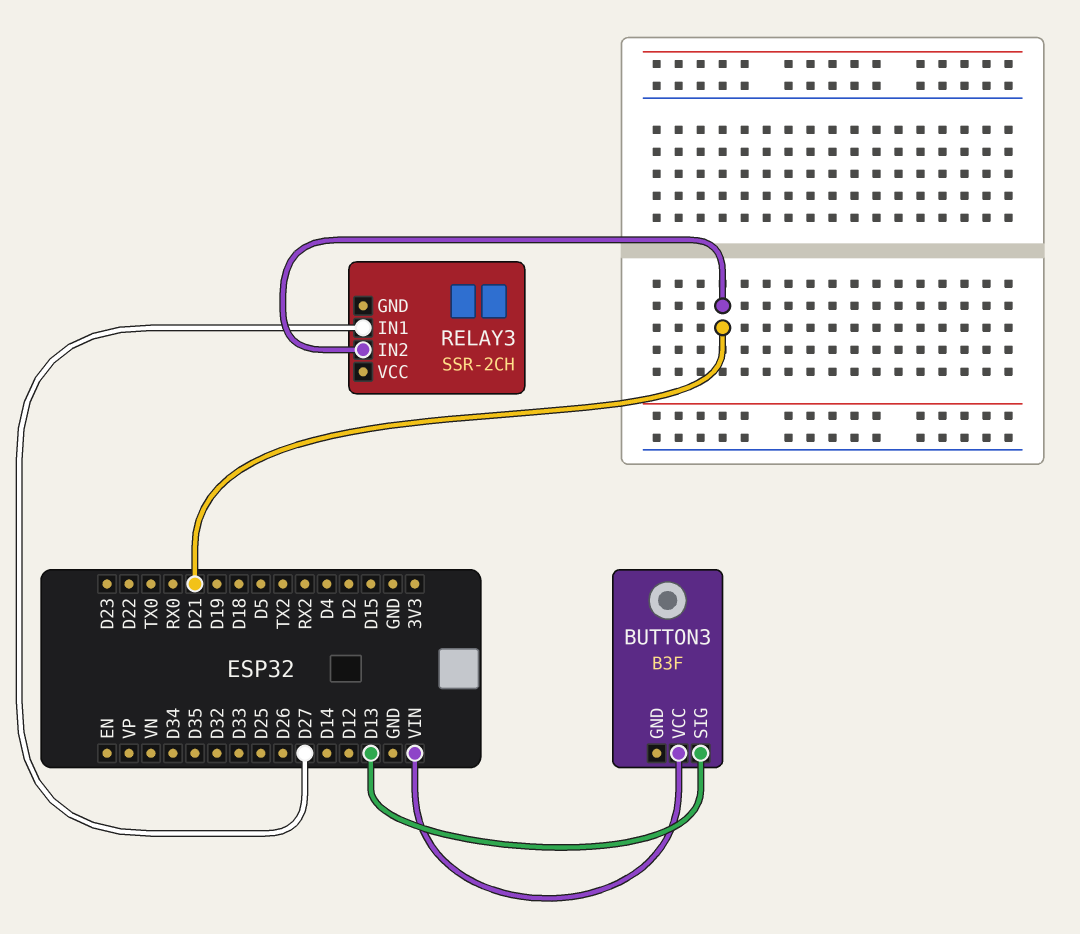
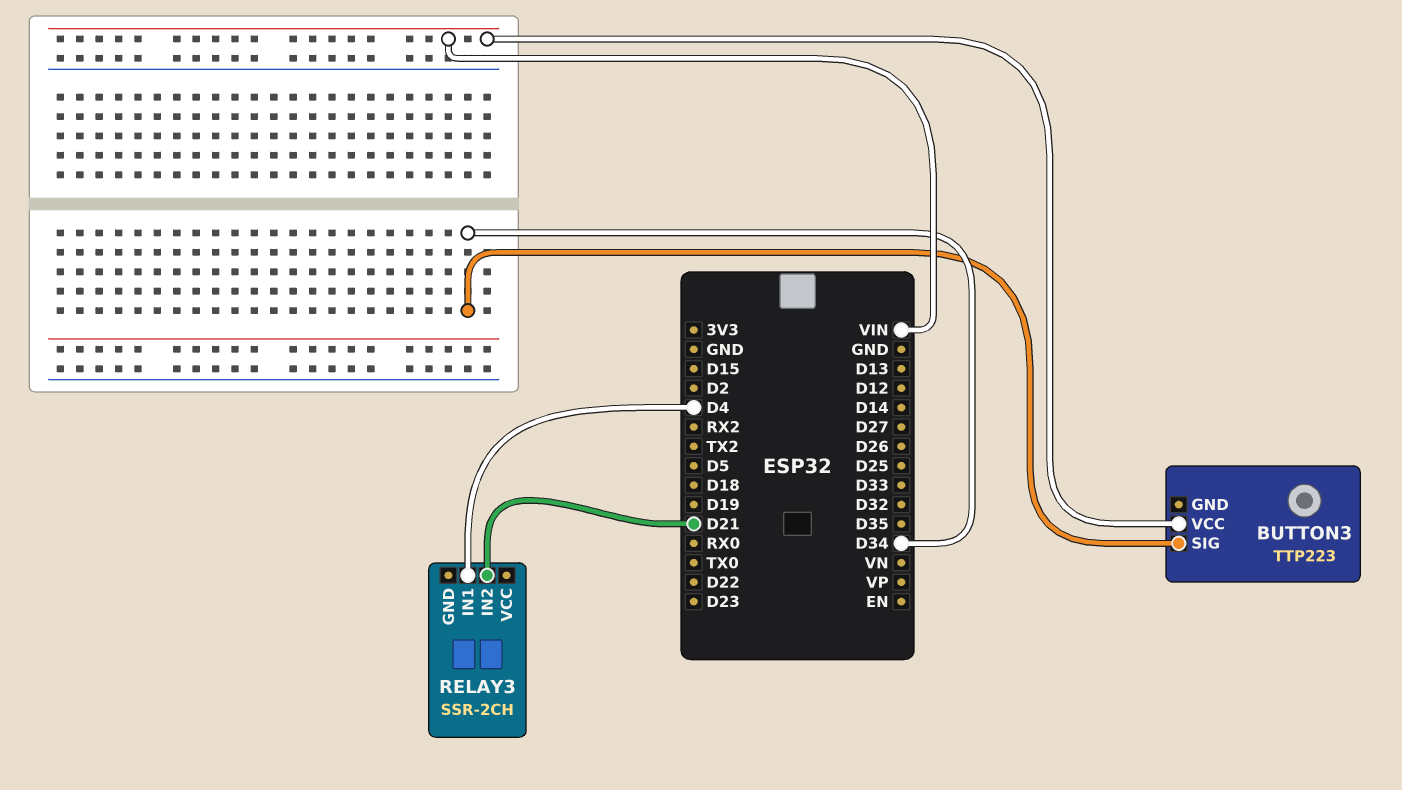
BUTTON3: B3F -> TTP223
BUTTON3 pin SIG: D13 -> D34
RELAY3 pin IN1: D27 -> D4

